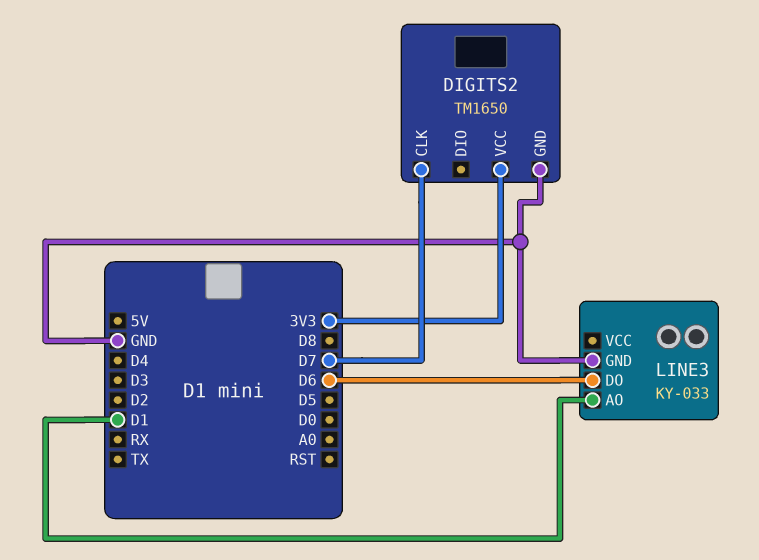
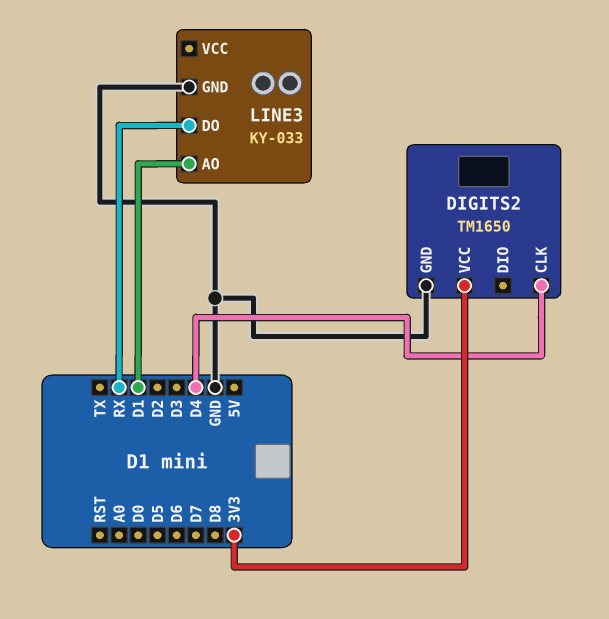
DIGITS2 pin CLK: D7 -> D4
LINE3 pin DO: D6 -> RX

